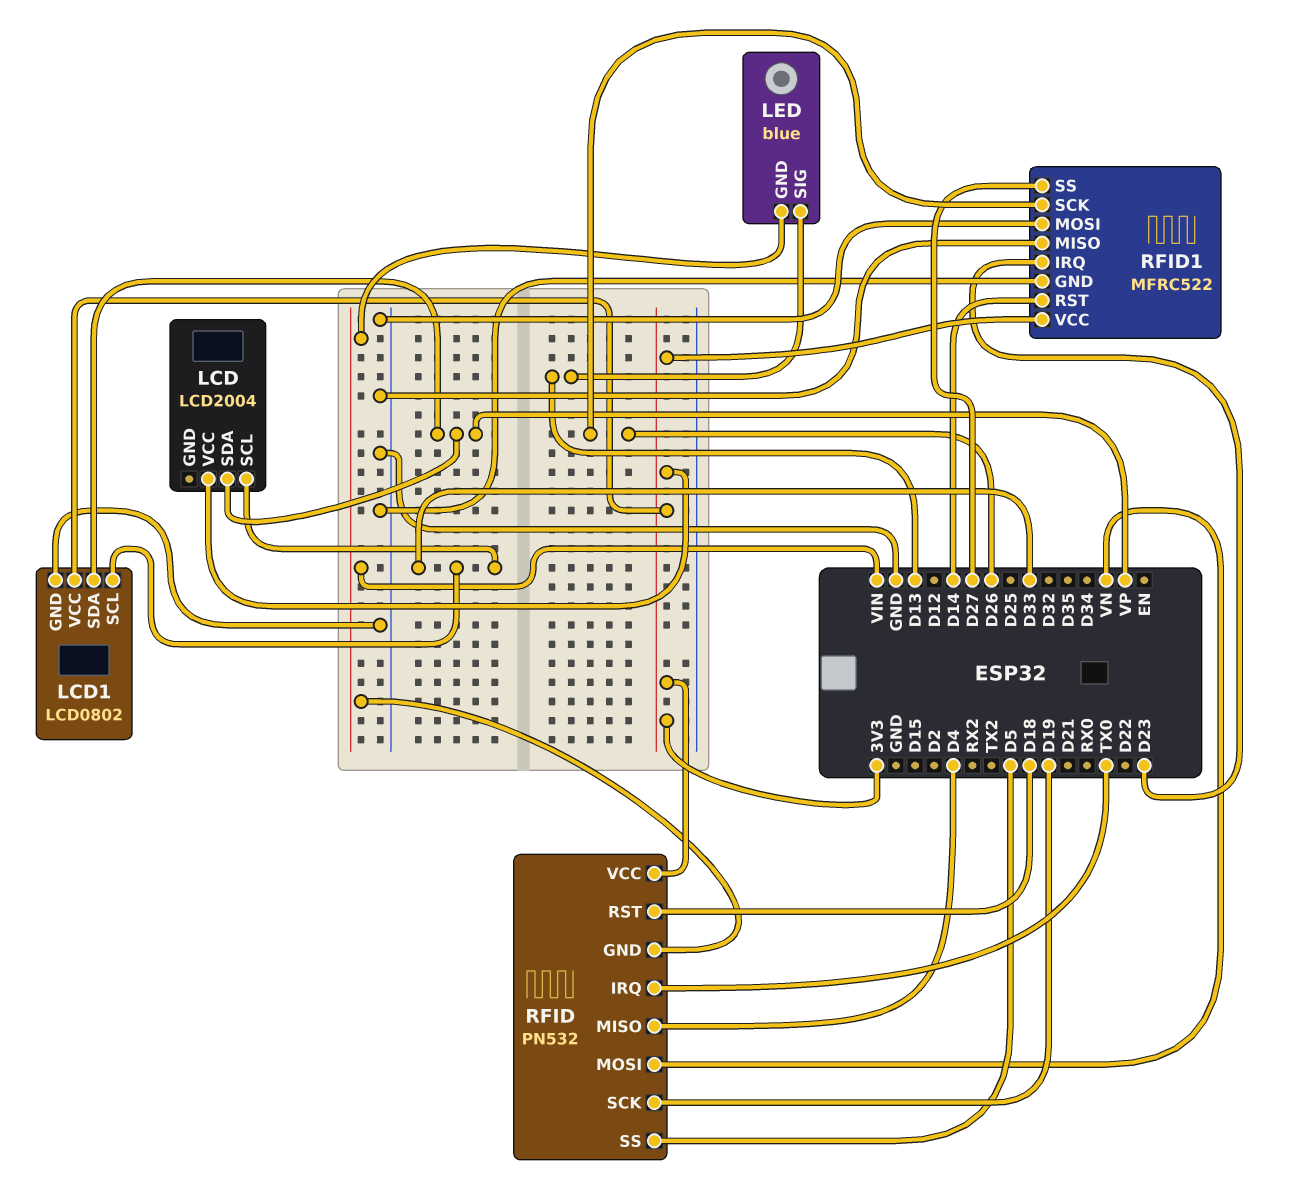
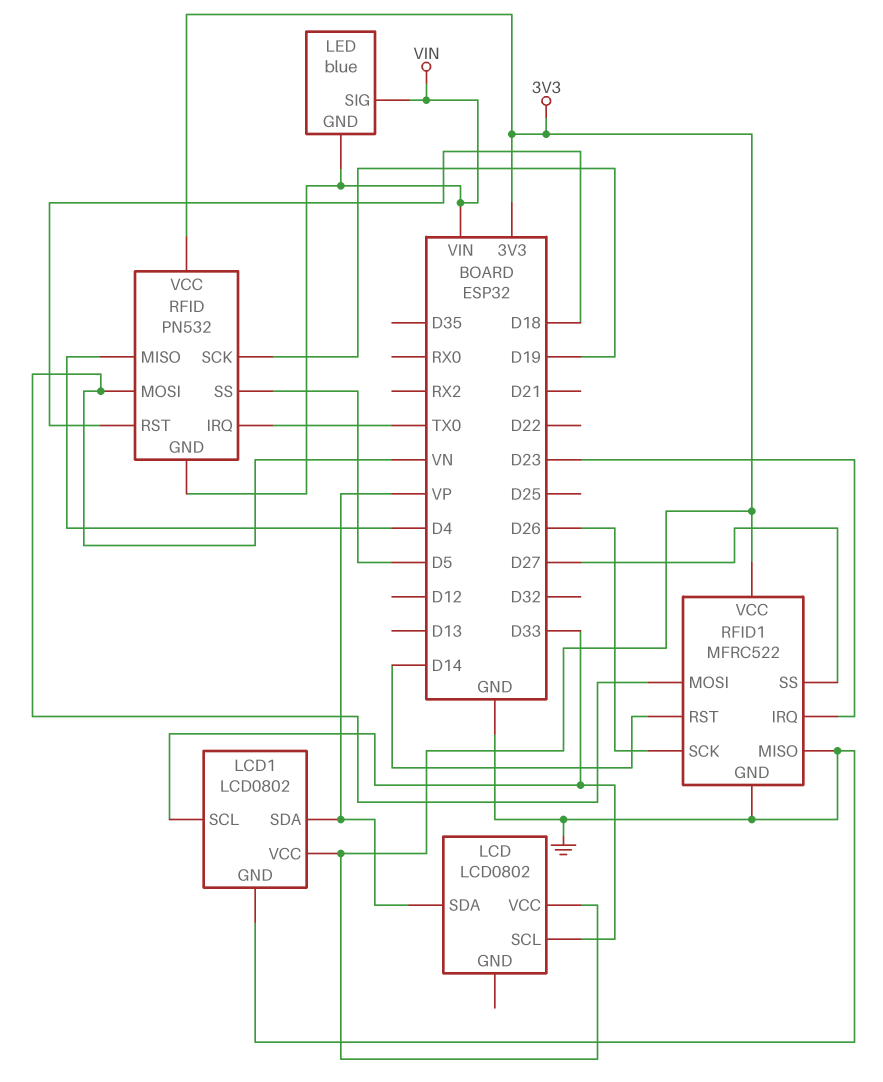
LCD: LCD2004 -> LCD0802
LED pin SIG: D13 -> VIN
RFID1 pin MOSI: GND -> VN

